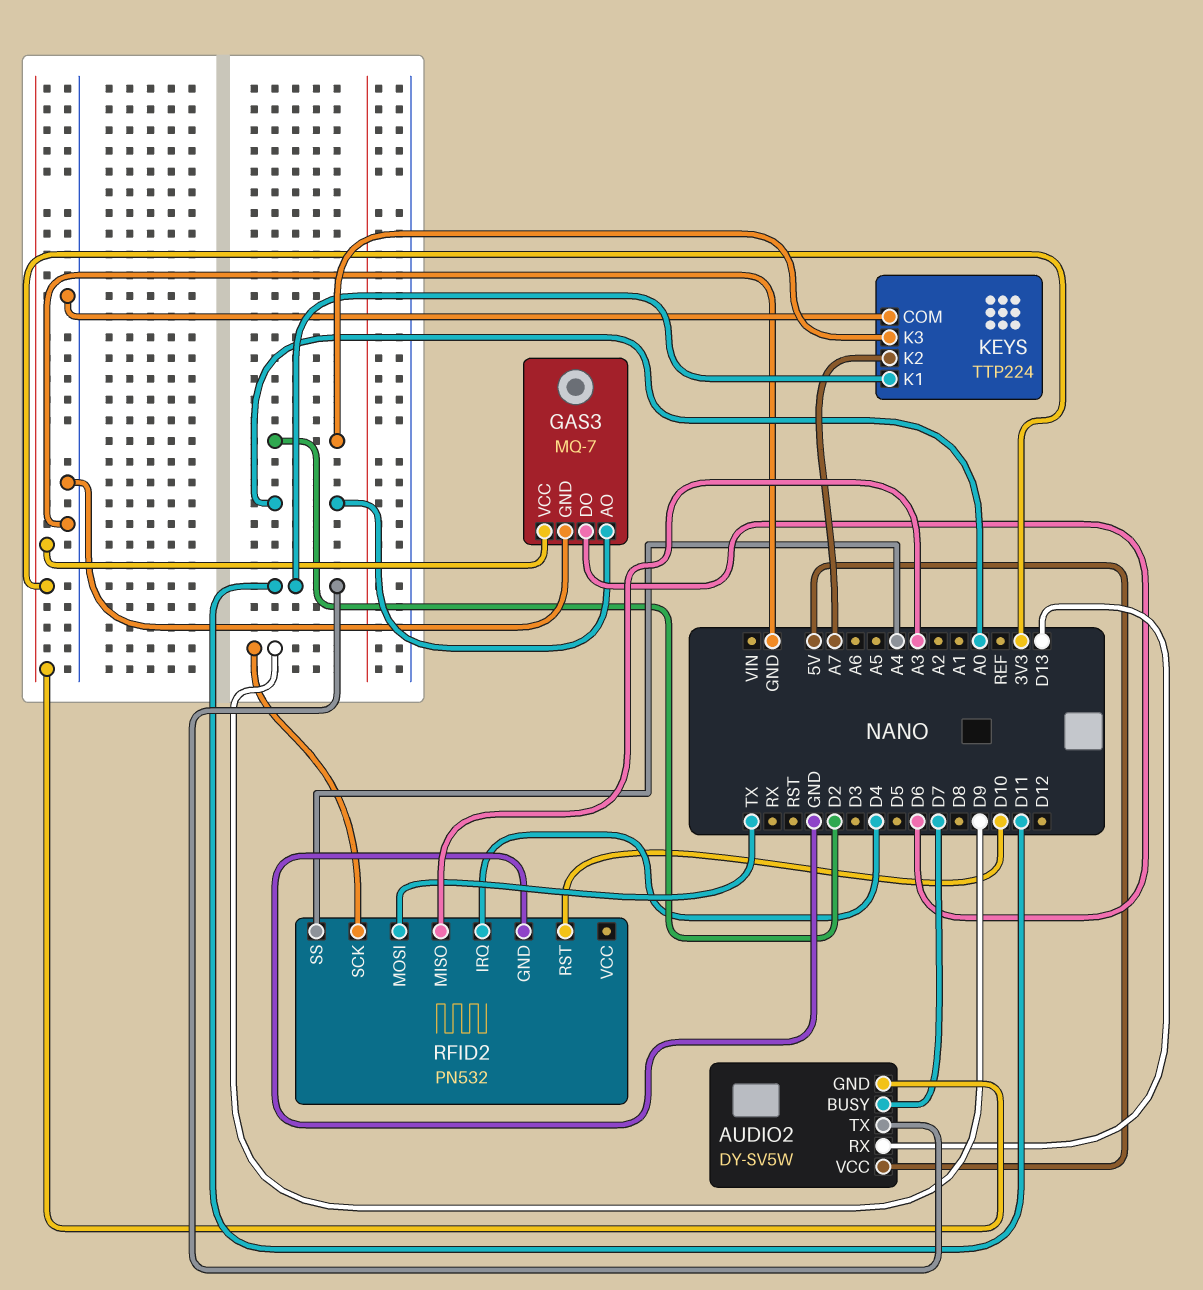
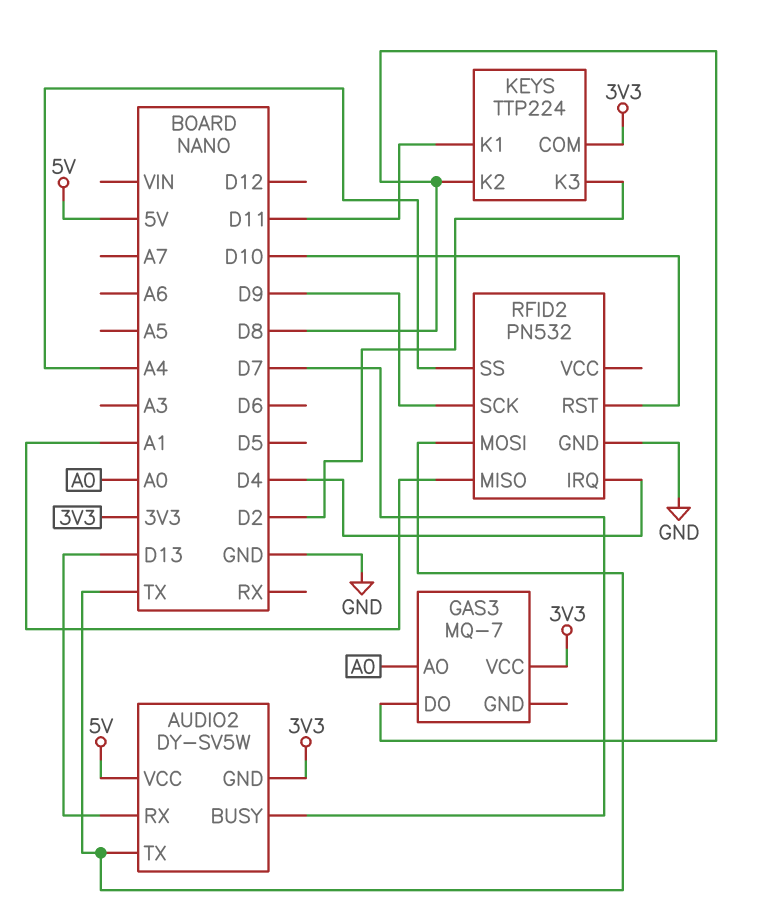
AUDIO2 pin TX: D11 -> TX
GAS3 pin DO: D6 -> D8
GAS3 pin GND: GND -> none
KEYS pin COM: GND -> 3V3
KEYS pin K2: A7 -> D8
RFID2 pin MISO: A3 -> A1

